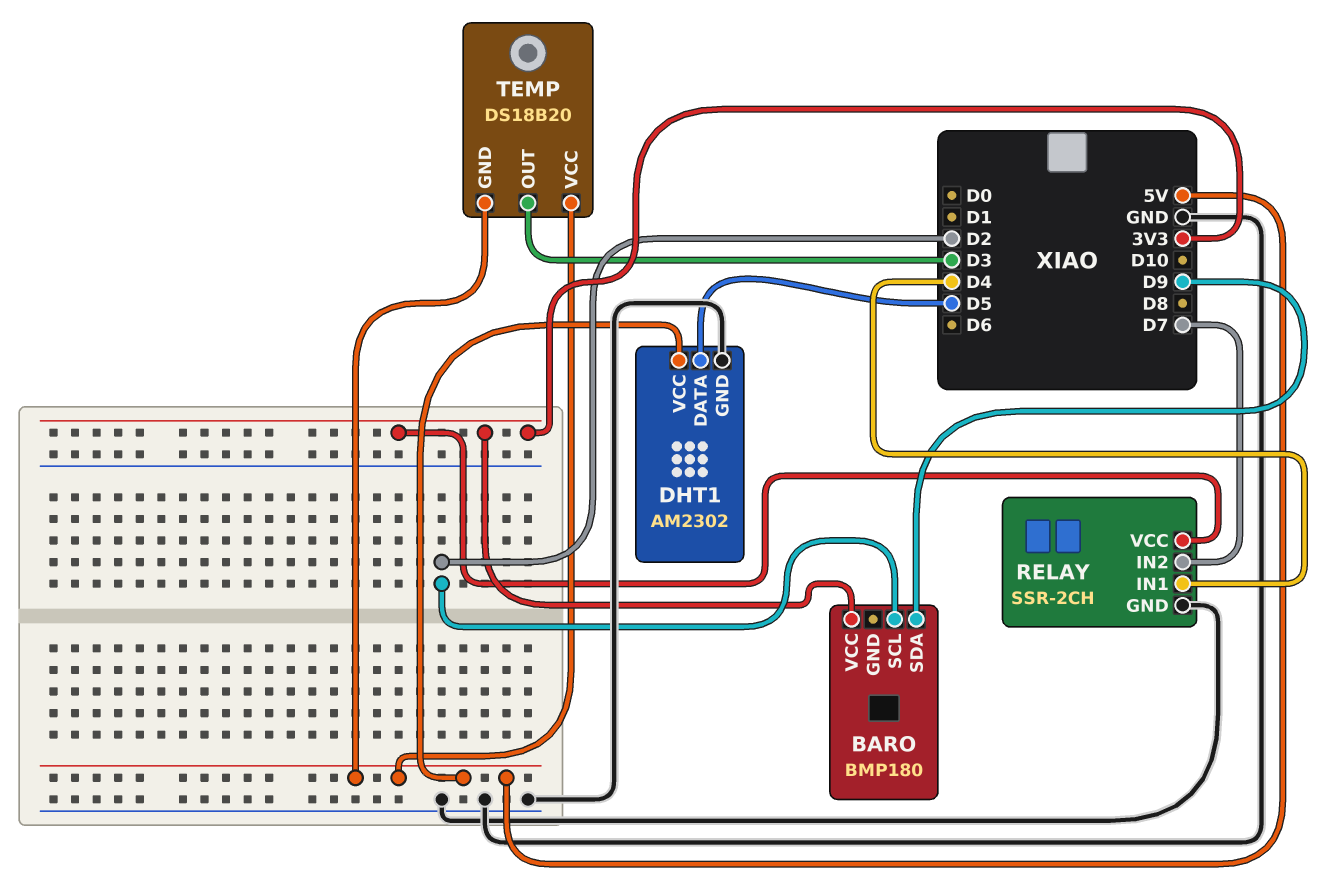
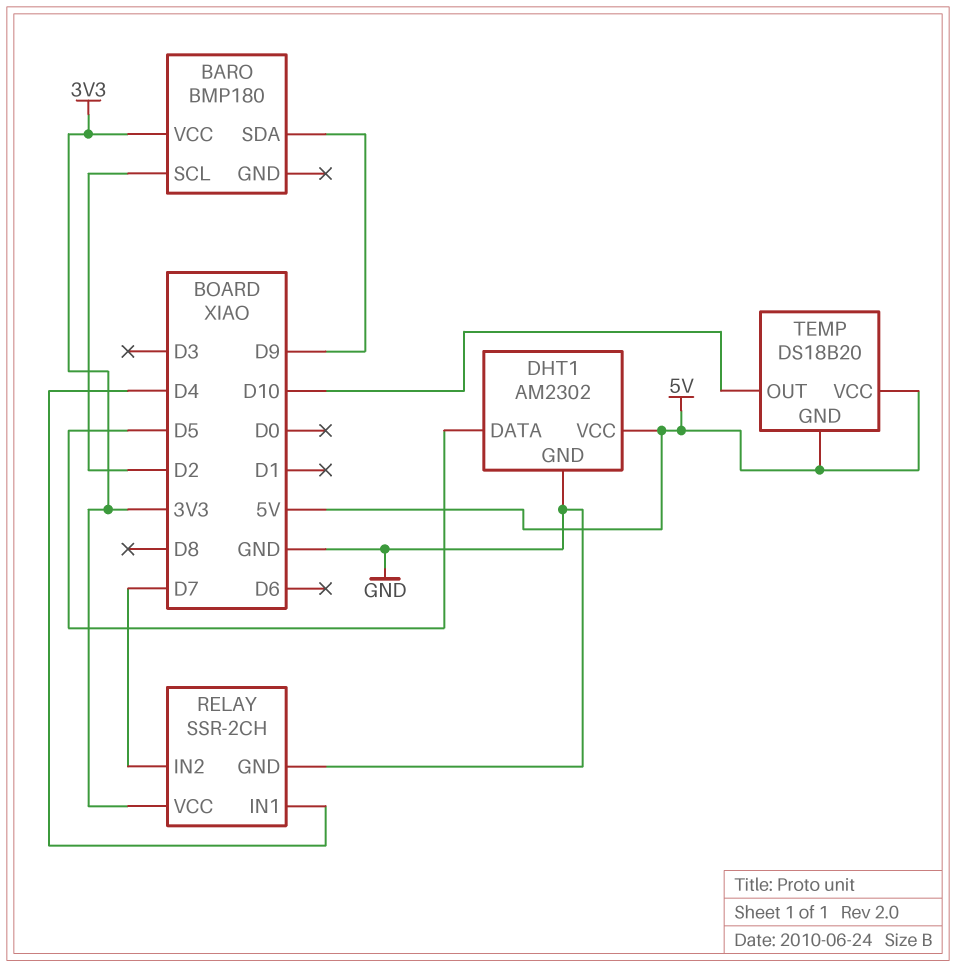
TEMP pin OUT: D3 -> D10

